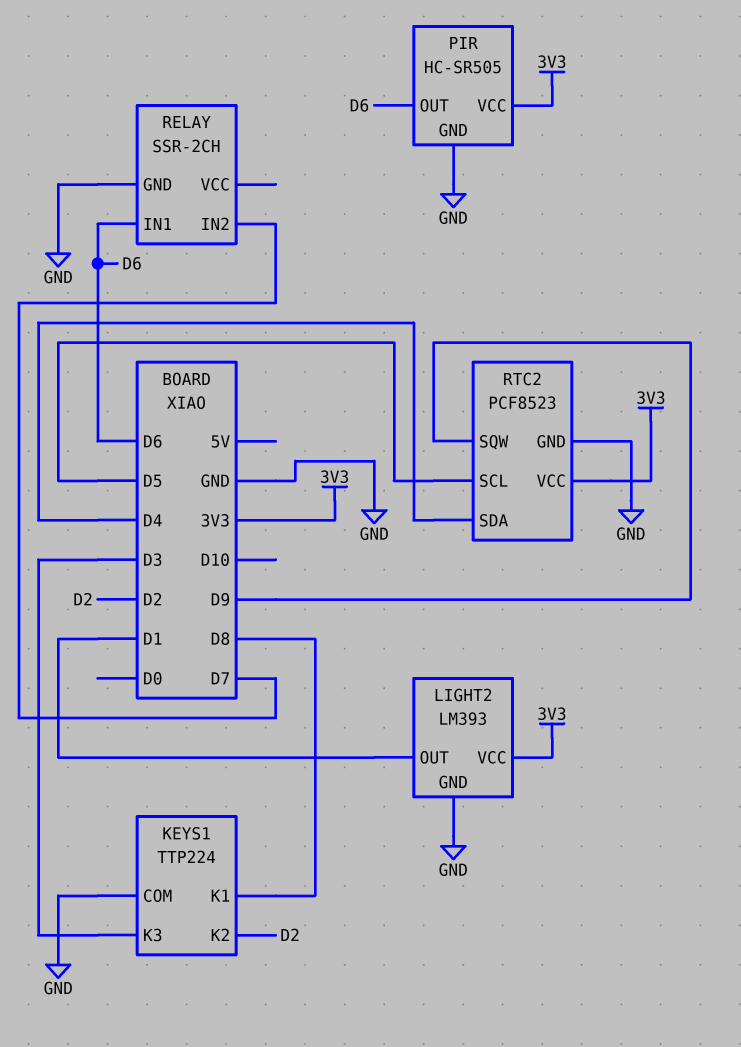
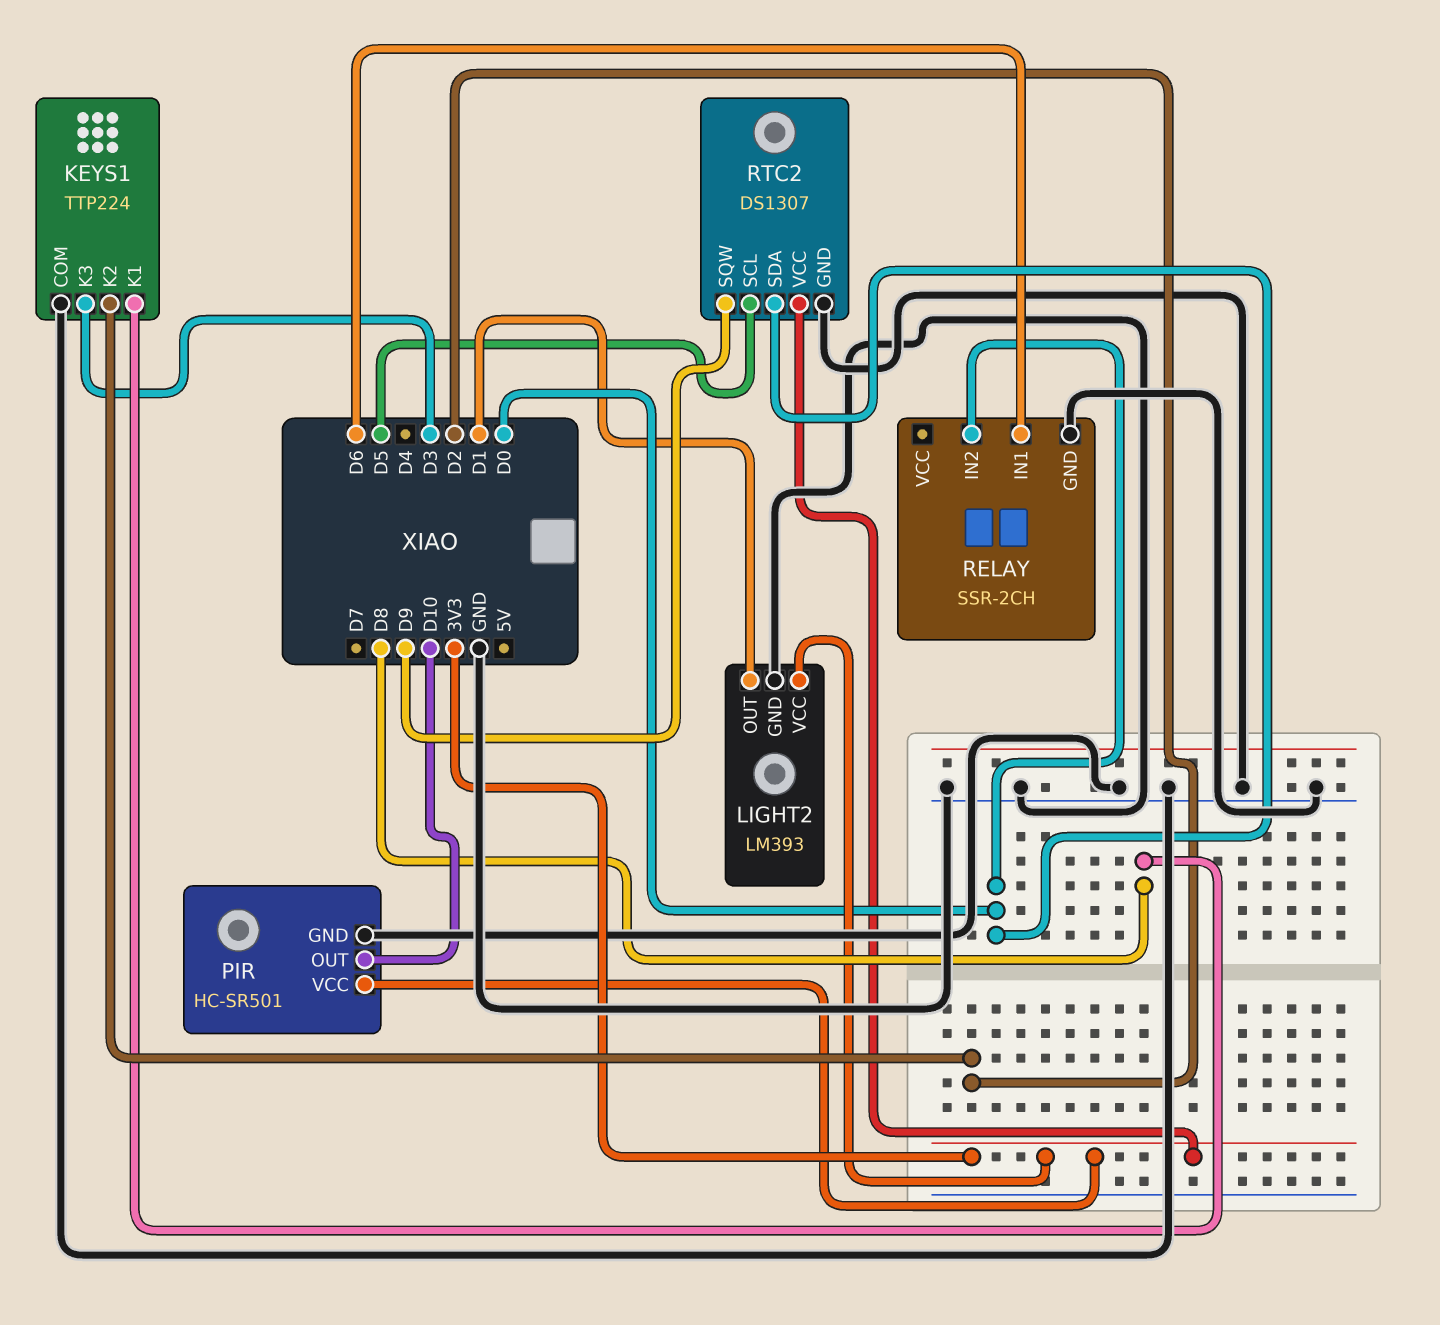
PIR: HC-SR505 -> HC-SR501
PIR pin OUT: D6 -> D10
RELAY pin IN2: D7 -> D0
RTC2: PCF8523 -> DS1307
RTC2 pin SDA: D4 -> D0

